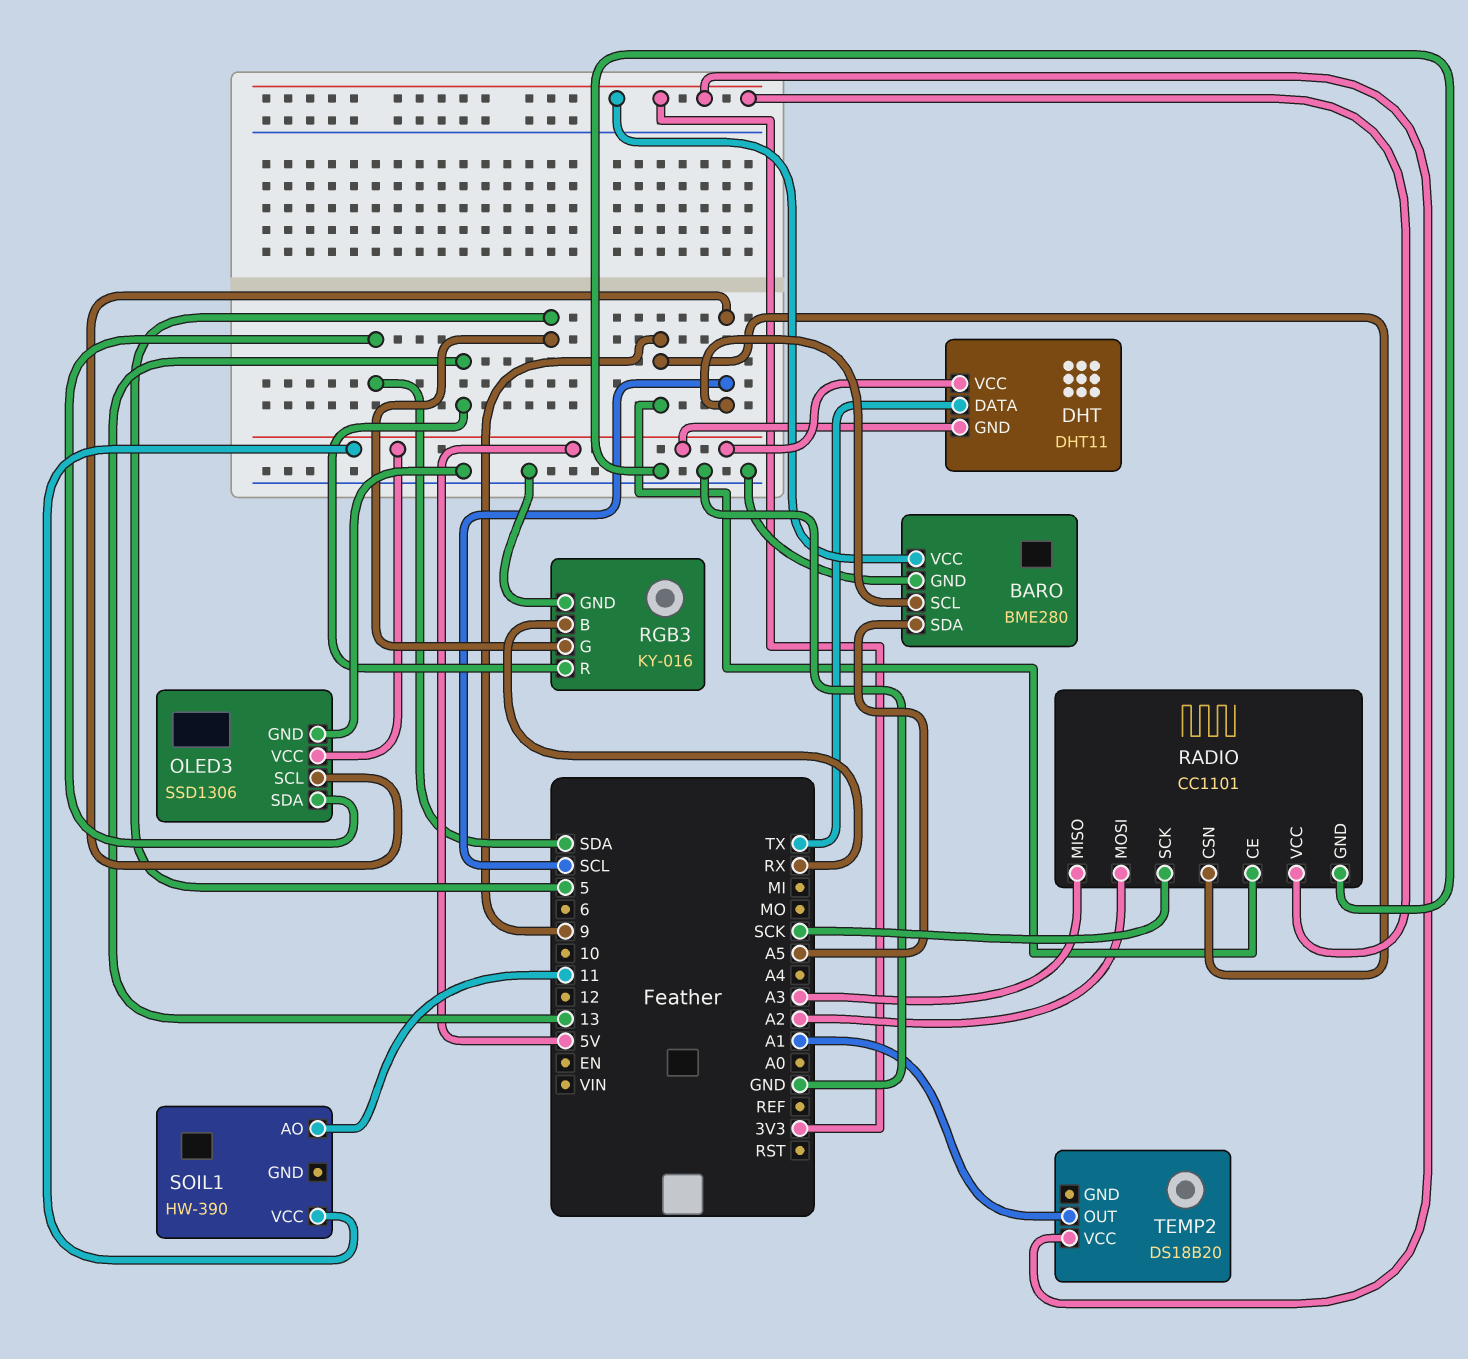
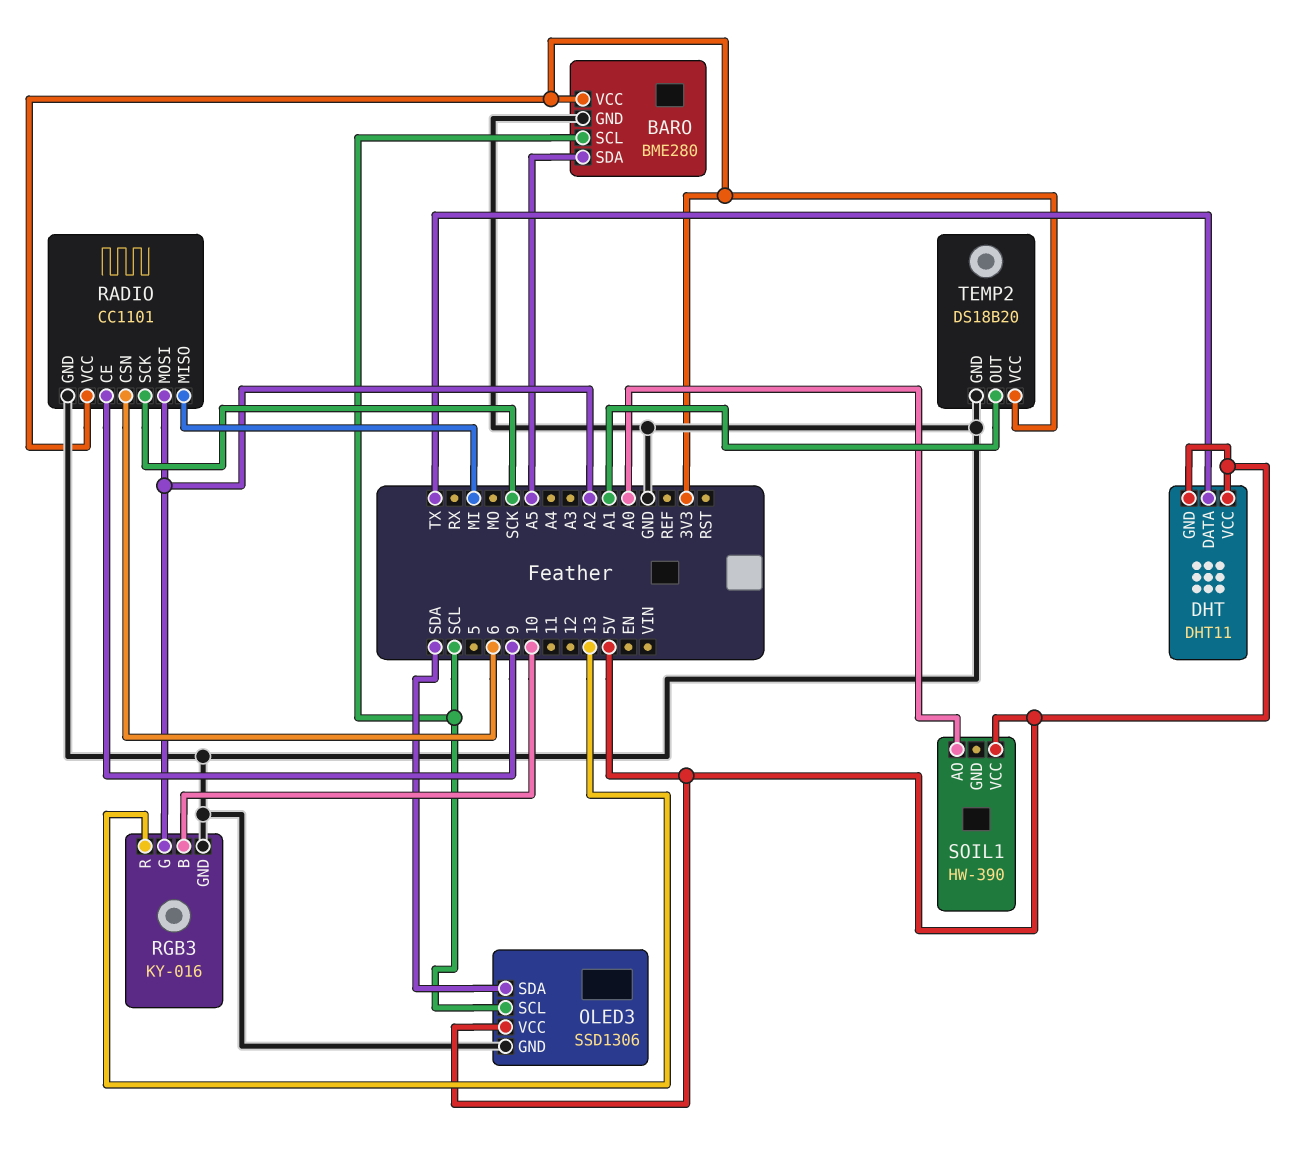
RADIO pin CSN: 9 -> 6
RADIO pin MISO: A3 -> MI
RGB3 pin B: RX -> 10
RGB3 pin G: 5 -> A2
SOIL1 pin AO: 11 -> A0
TEMP2 pin GND: none -> GND

